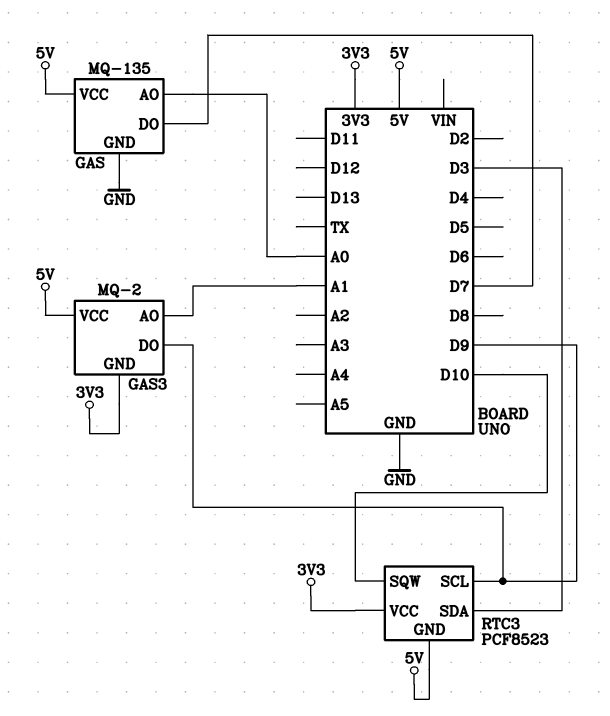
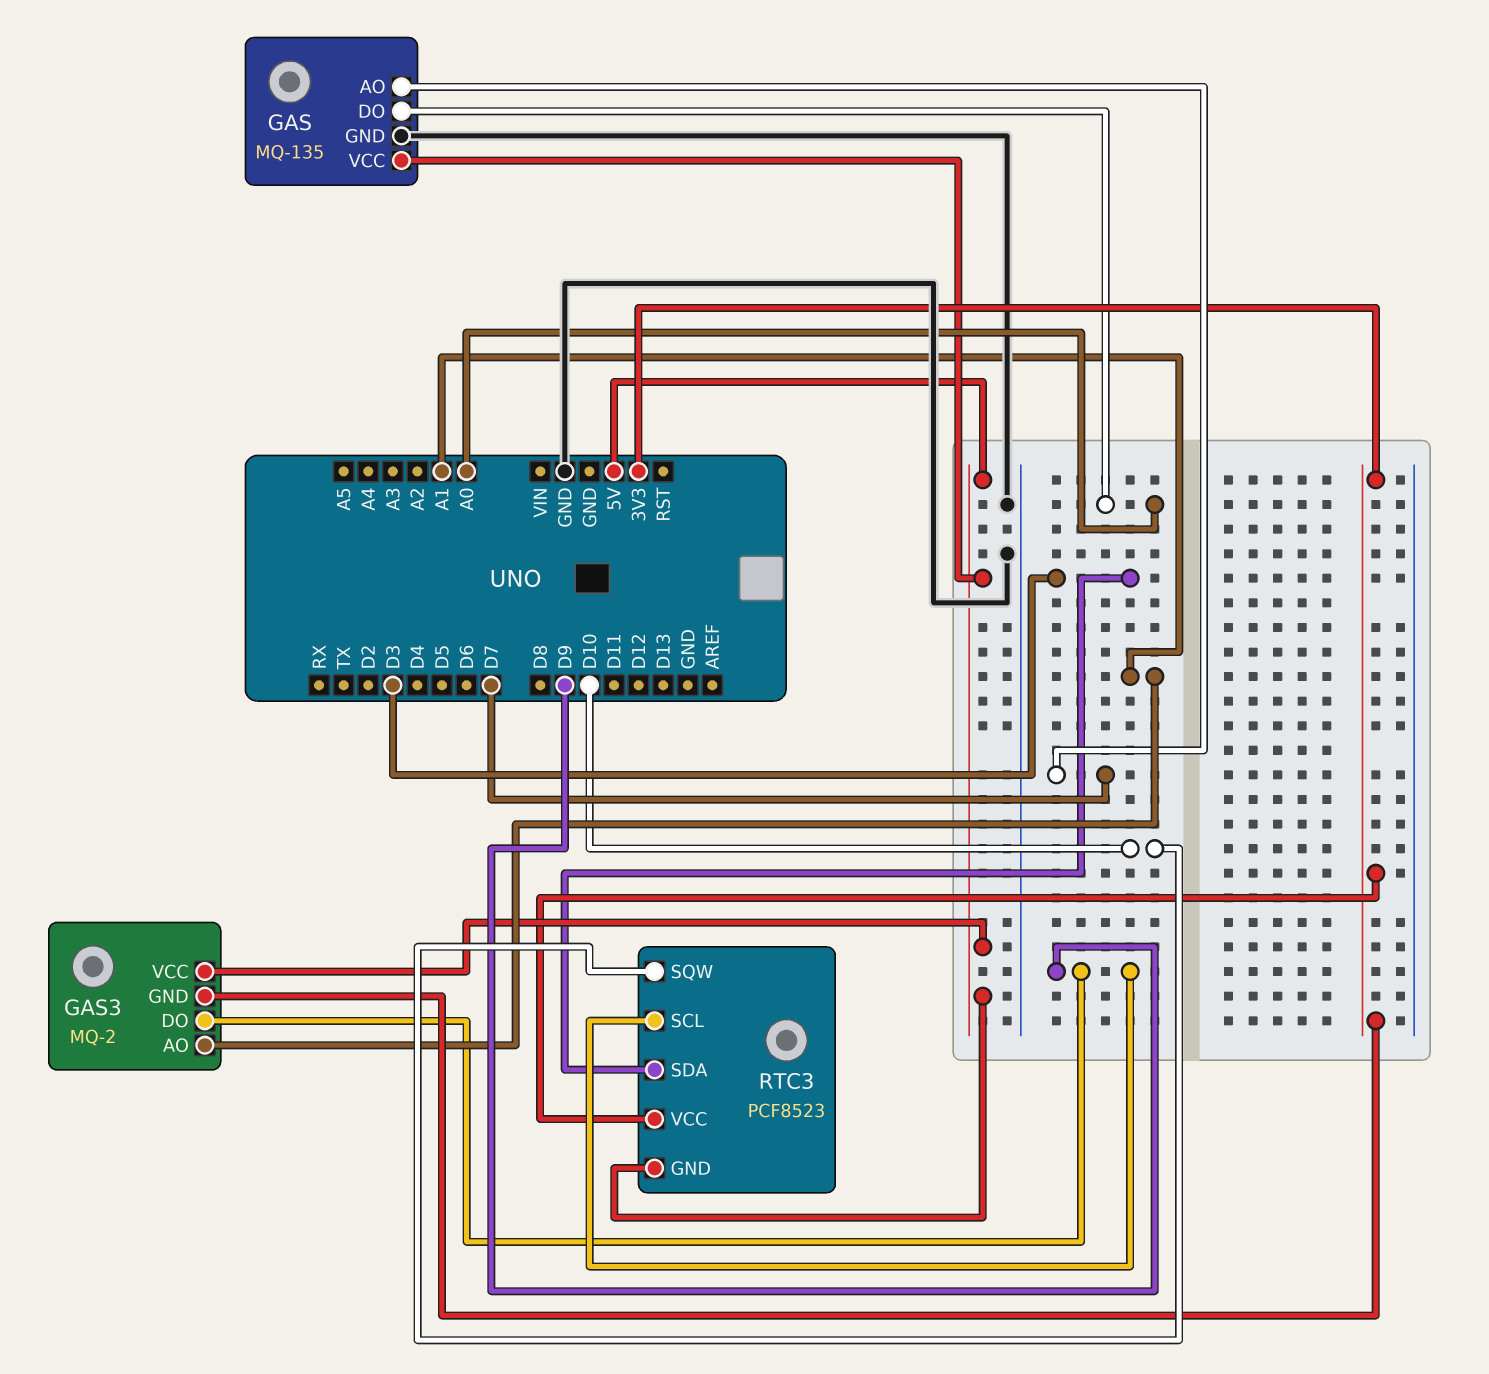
GAS pin AO: A0 -> D7
GAS pin DO: D7 -> A0

